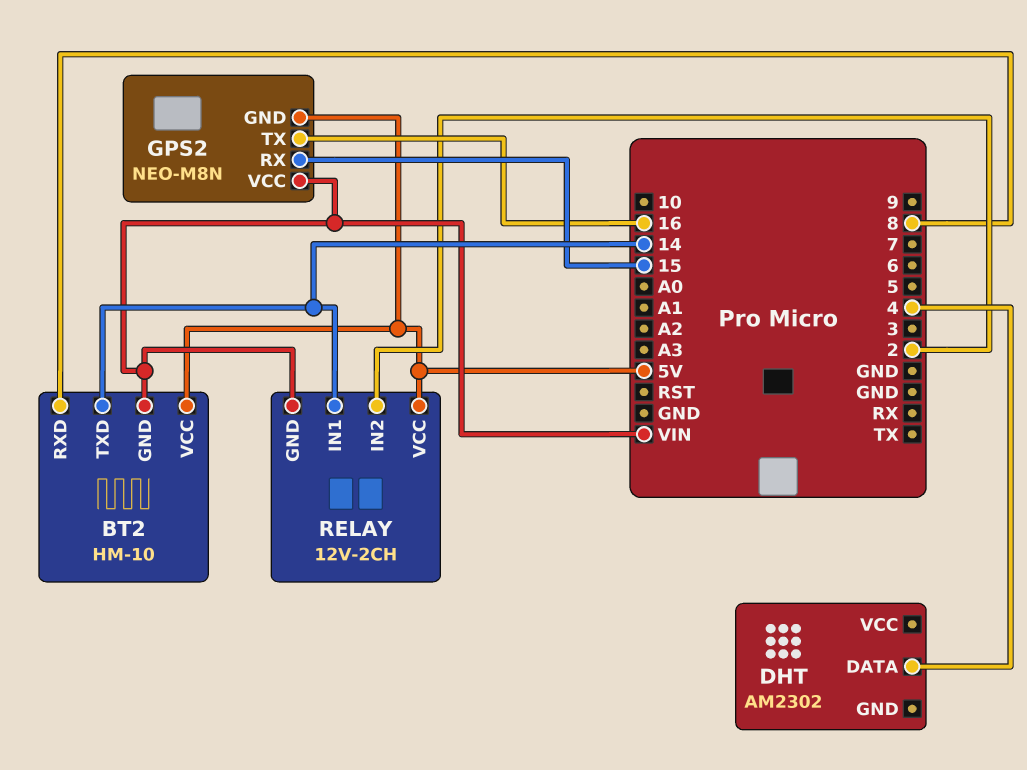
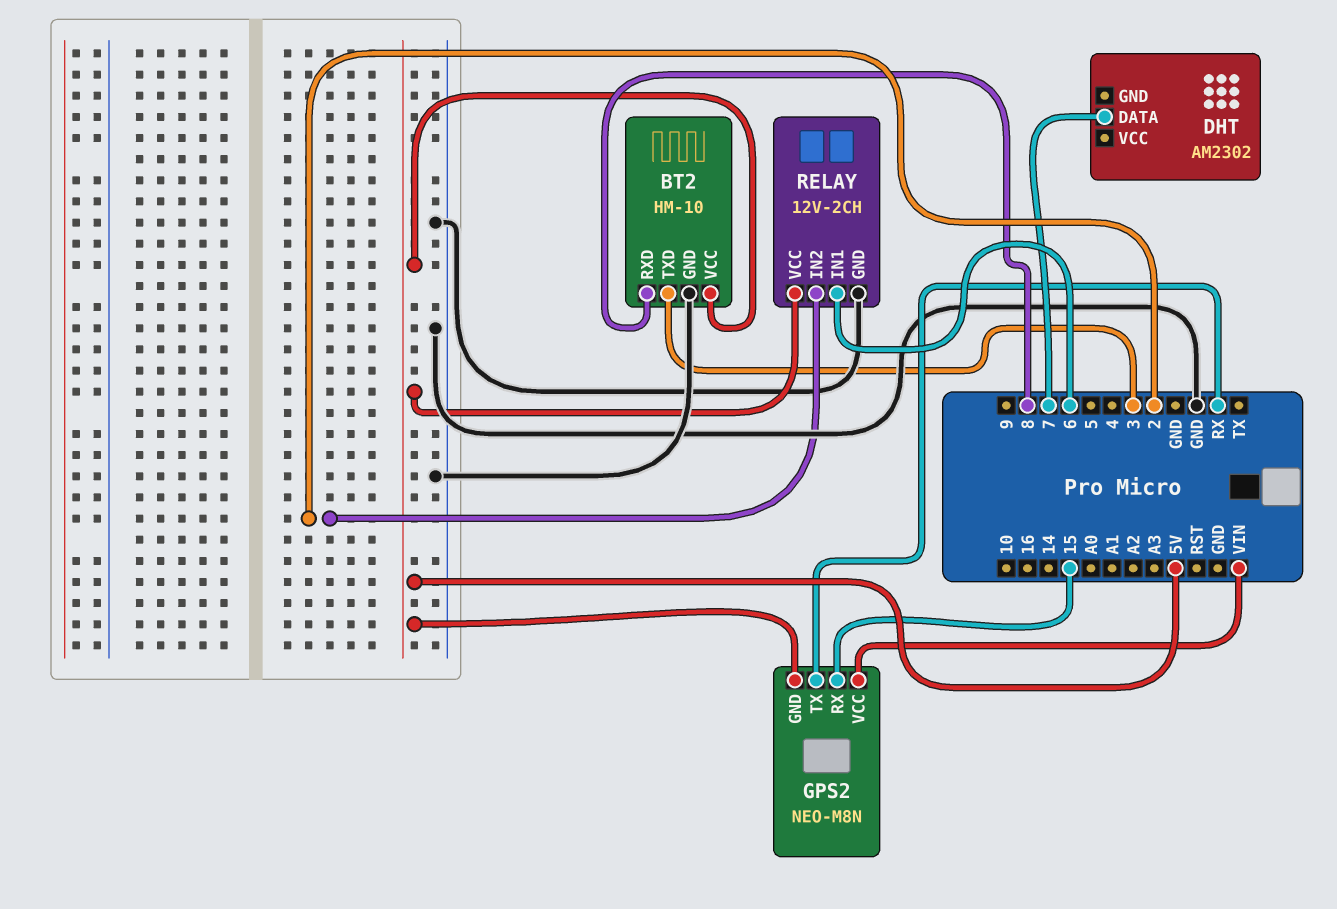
BT2 pin GND: VIN -> GND
BT2 pin TXD: 14 -> 3
DHT pin DATA: 4 -> 7
GPS2 pin TX: 16 -> RX
RELAY pin GND: VIN -> GND
RELAY pin IN1: 14 -> 6

